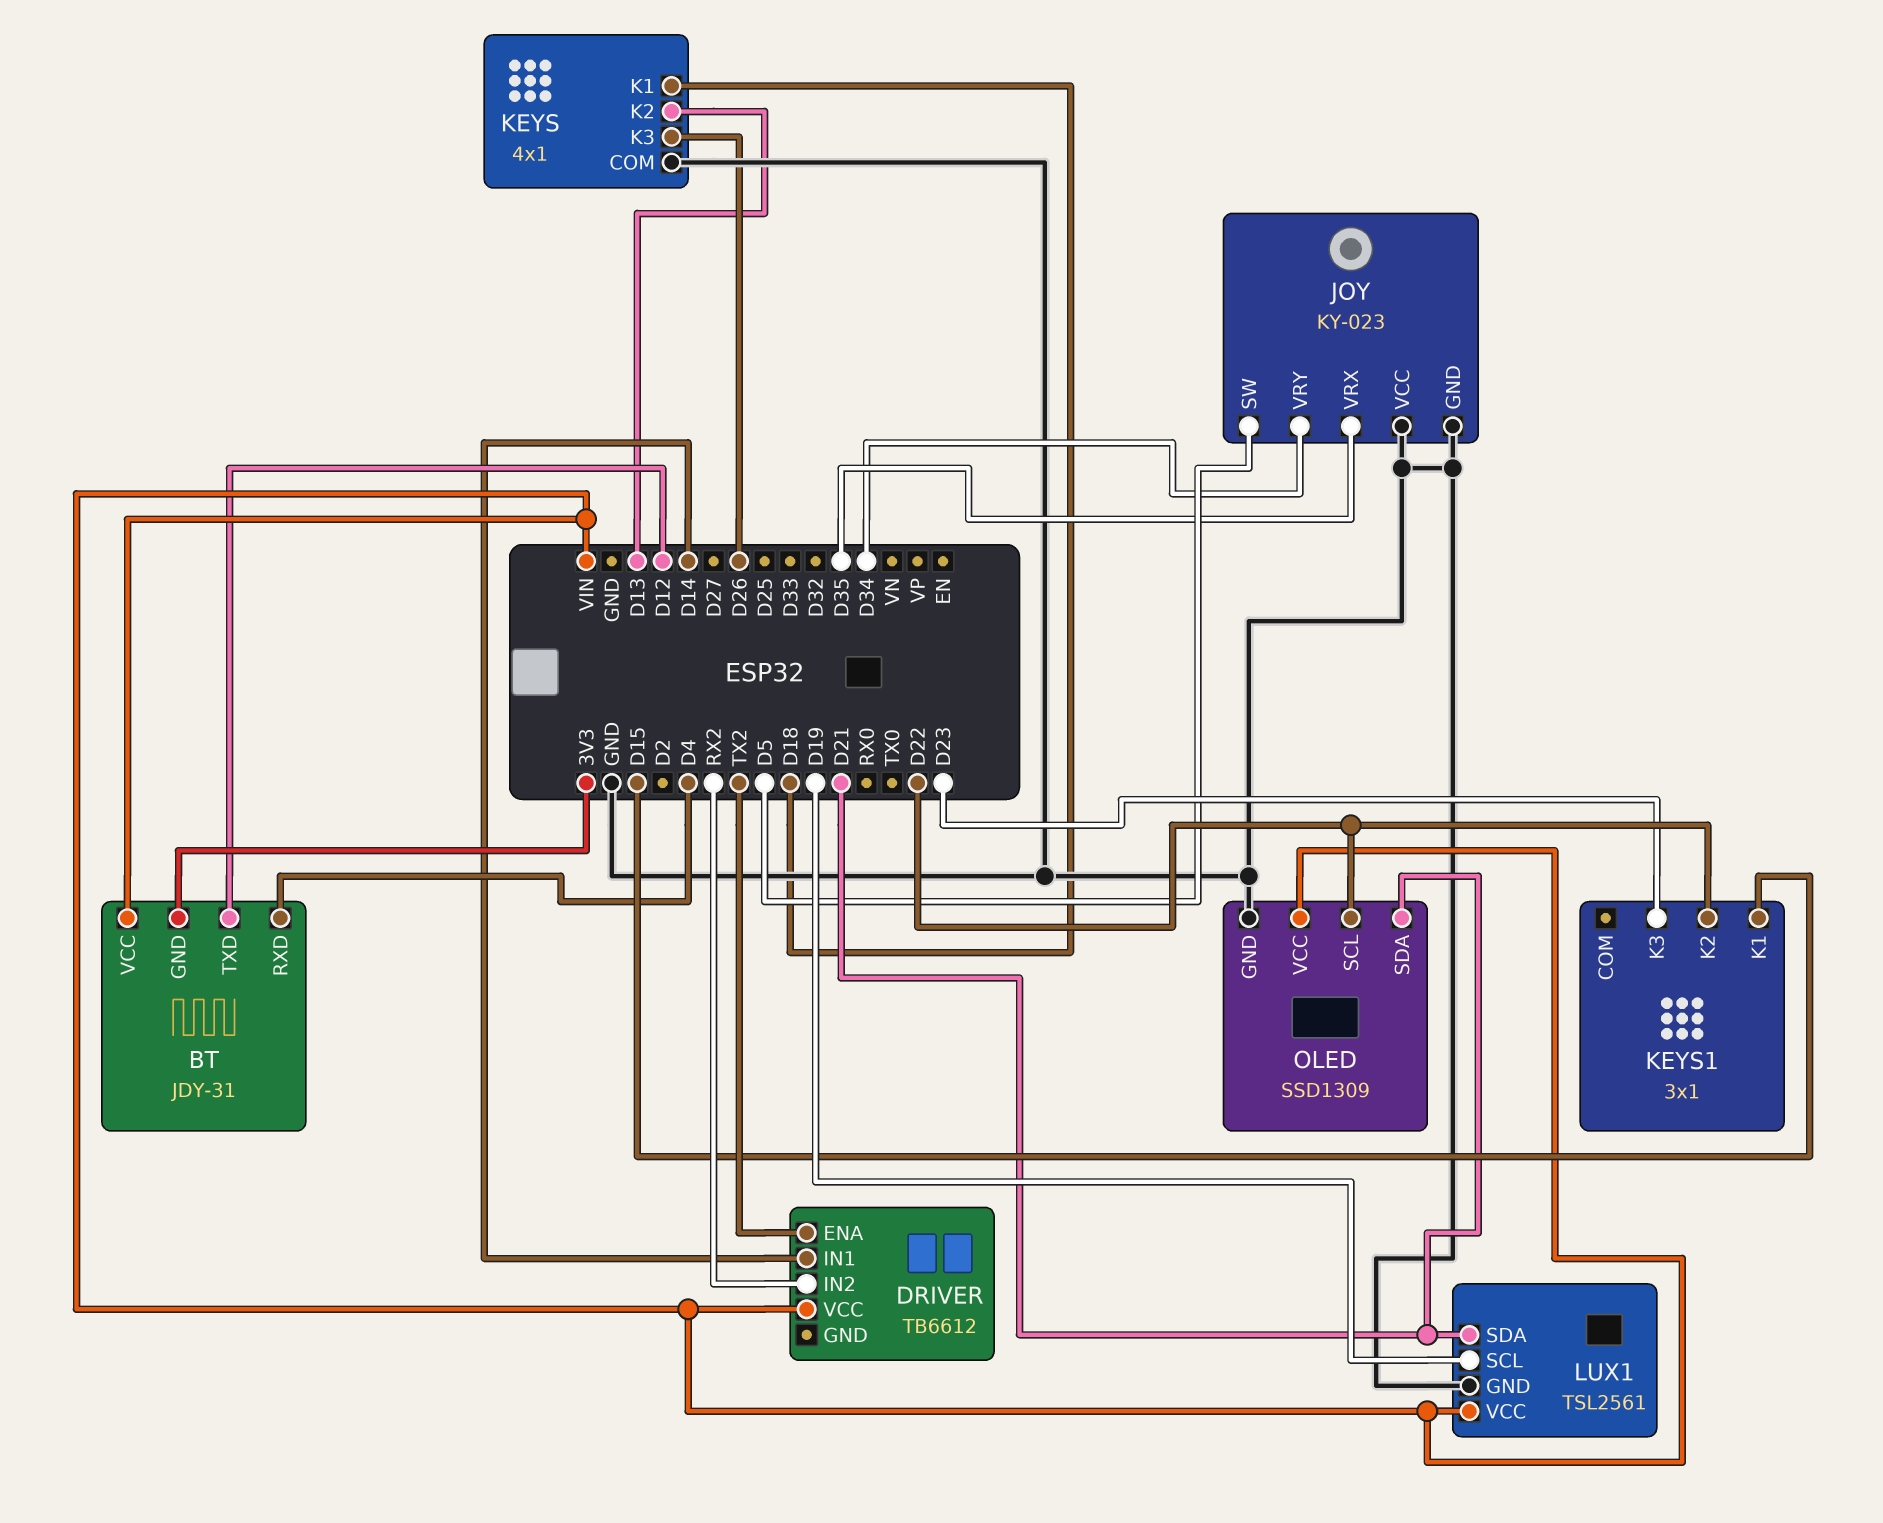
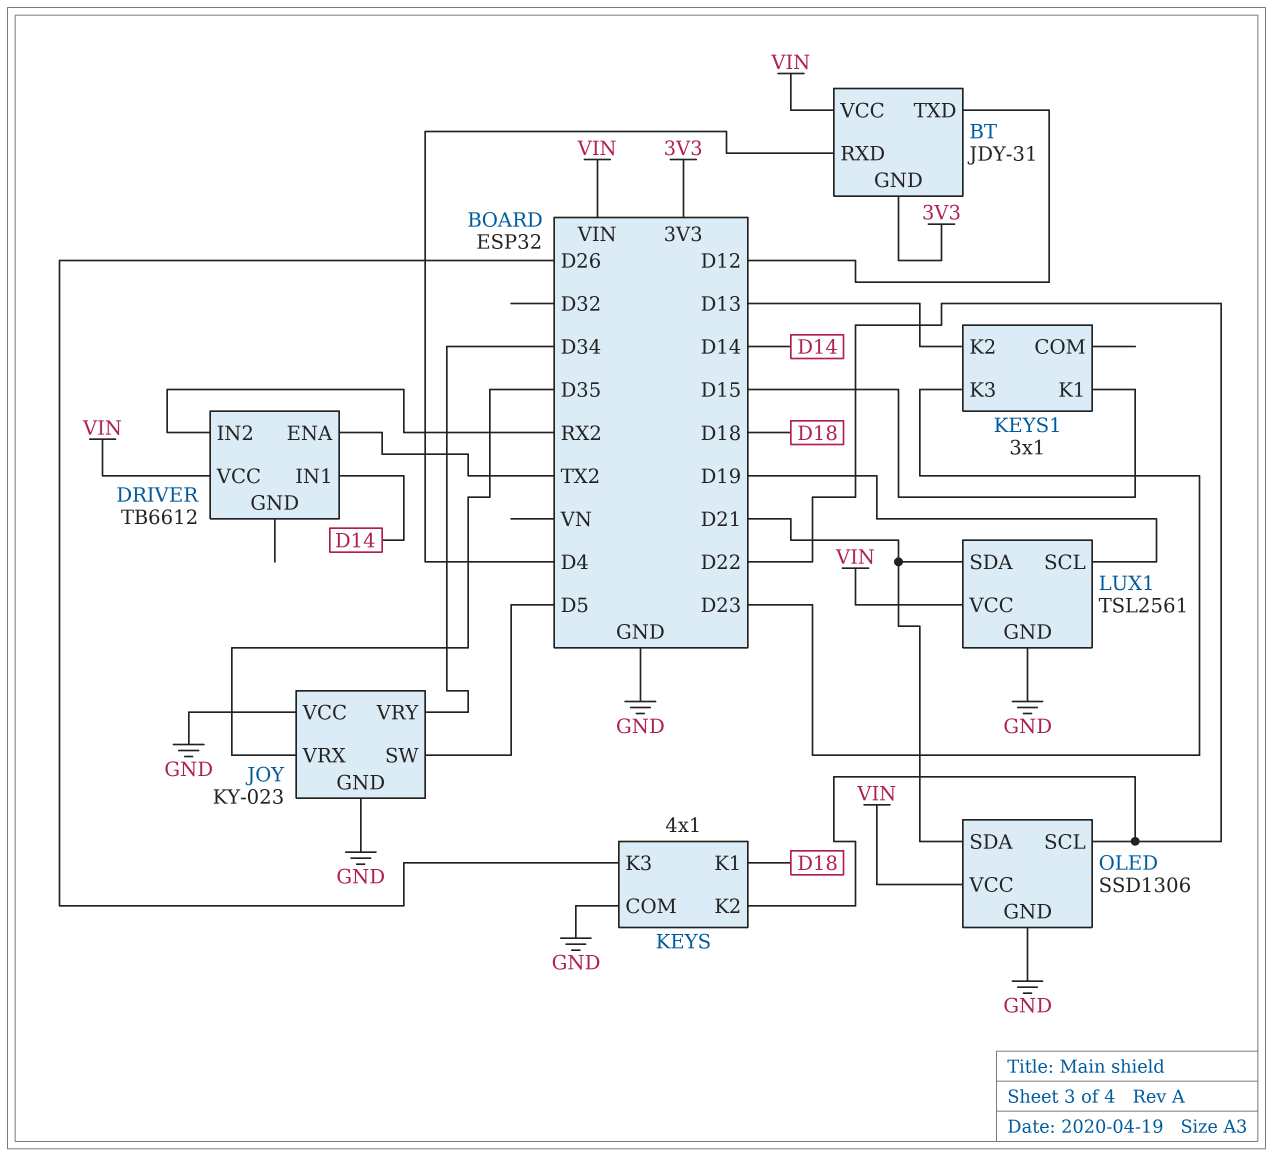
KEYS pin K2: D13 -> D22
KEYS1 pin K2: D22 -> D13
OLED: SSD1309 -> SSD1306

